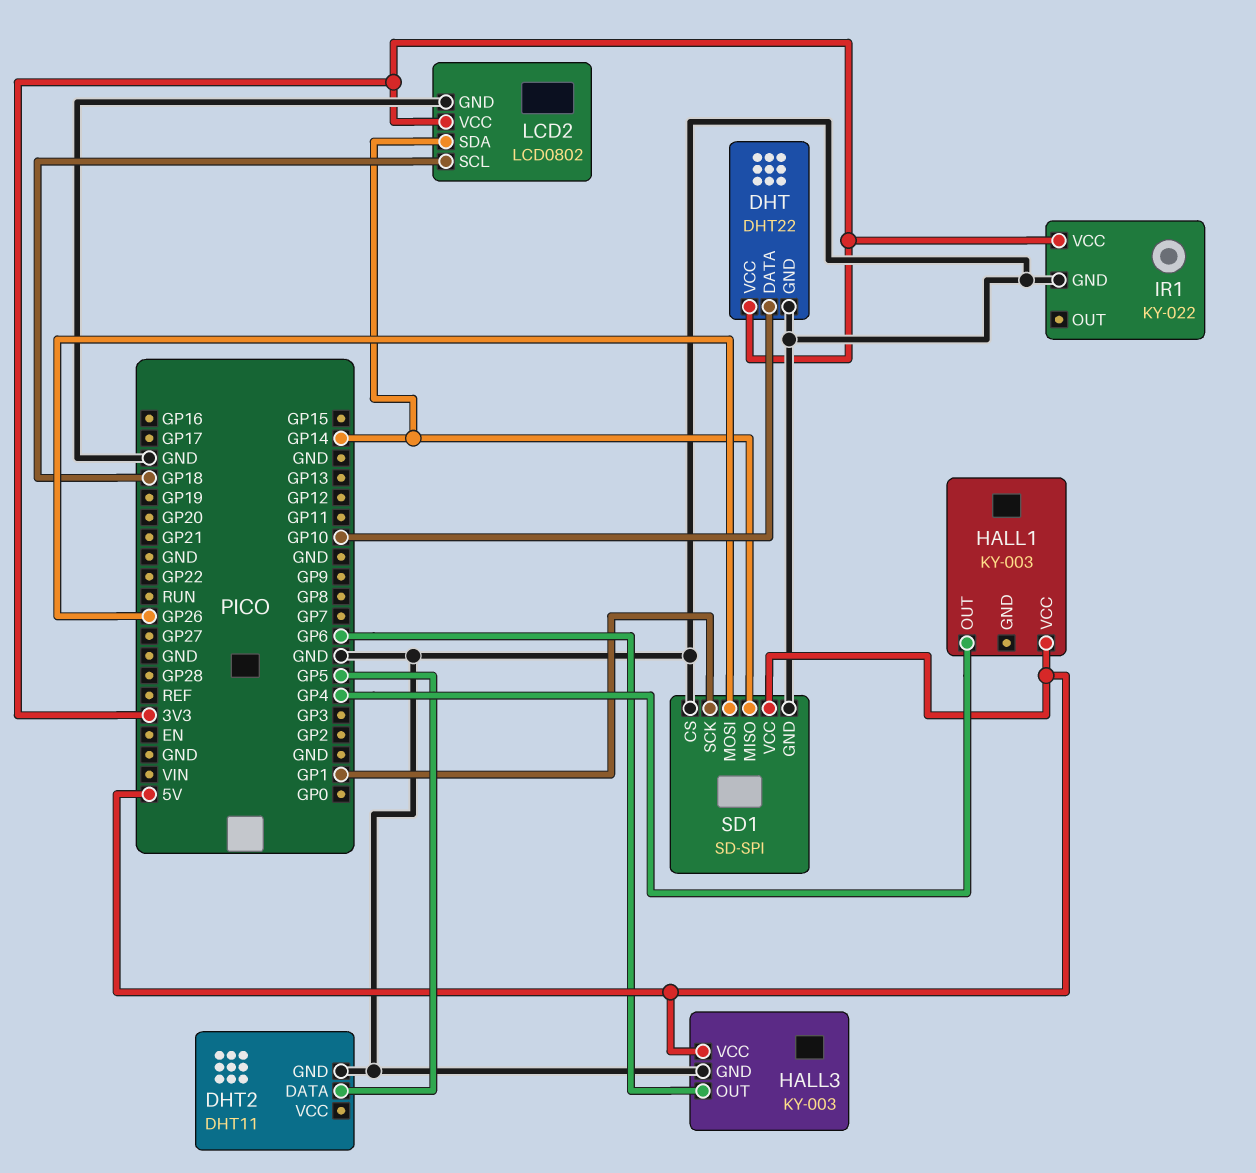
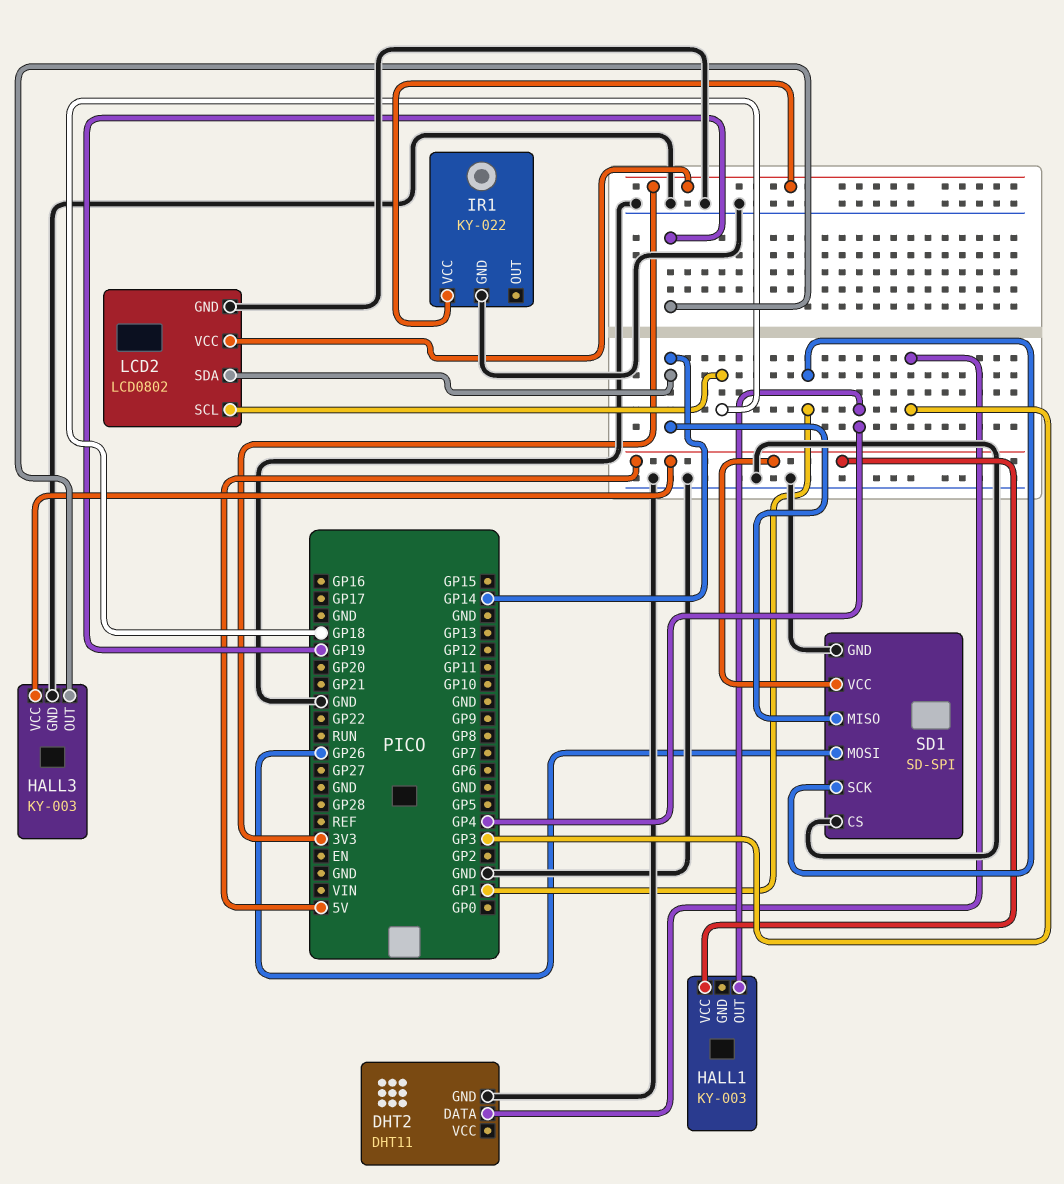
DHT: DHT22 -> none
DHT pin DATA: GP10 -> none
DHT pin GND: GND -> none
DHT pin VCC: 3V3 -> none
DHT2 pin DATA: GP5 -> GP3
HALL3 pin OUT: GP6 -> GP19

